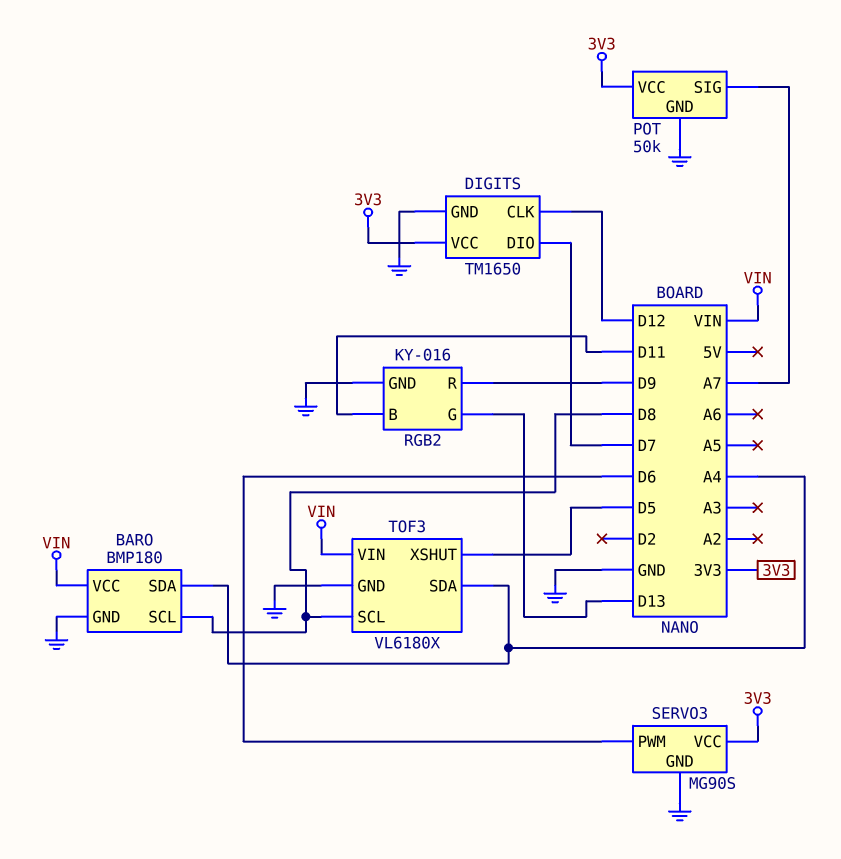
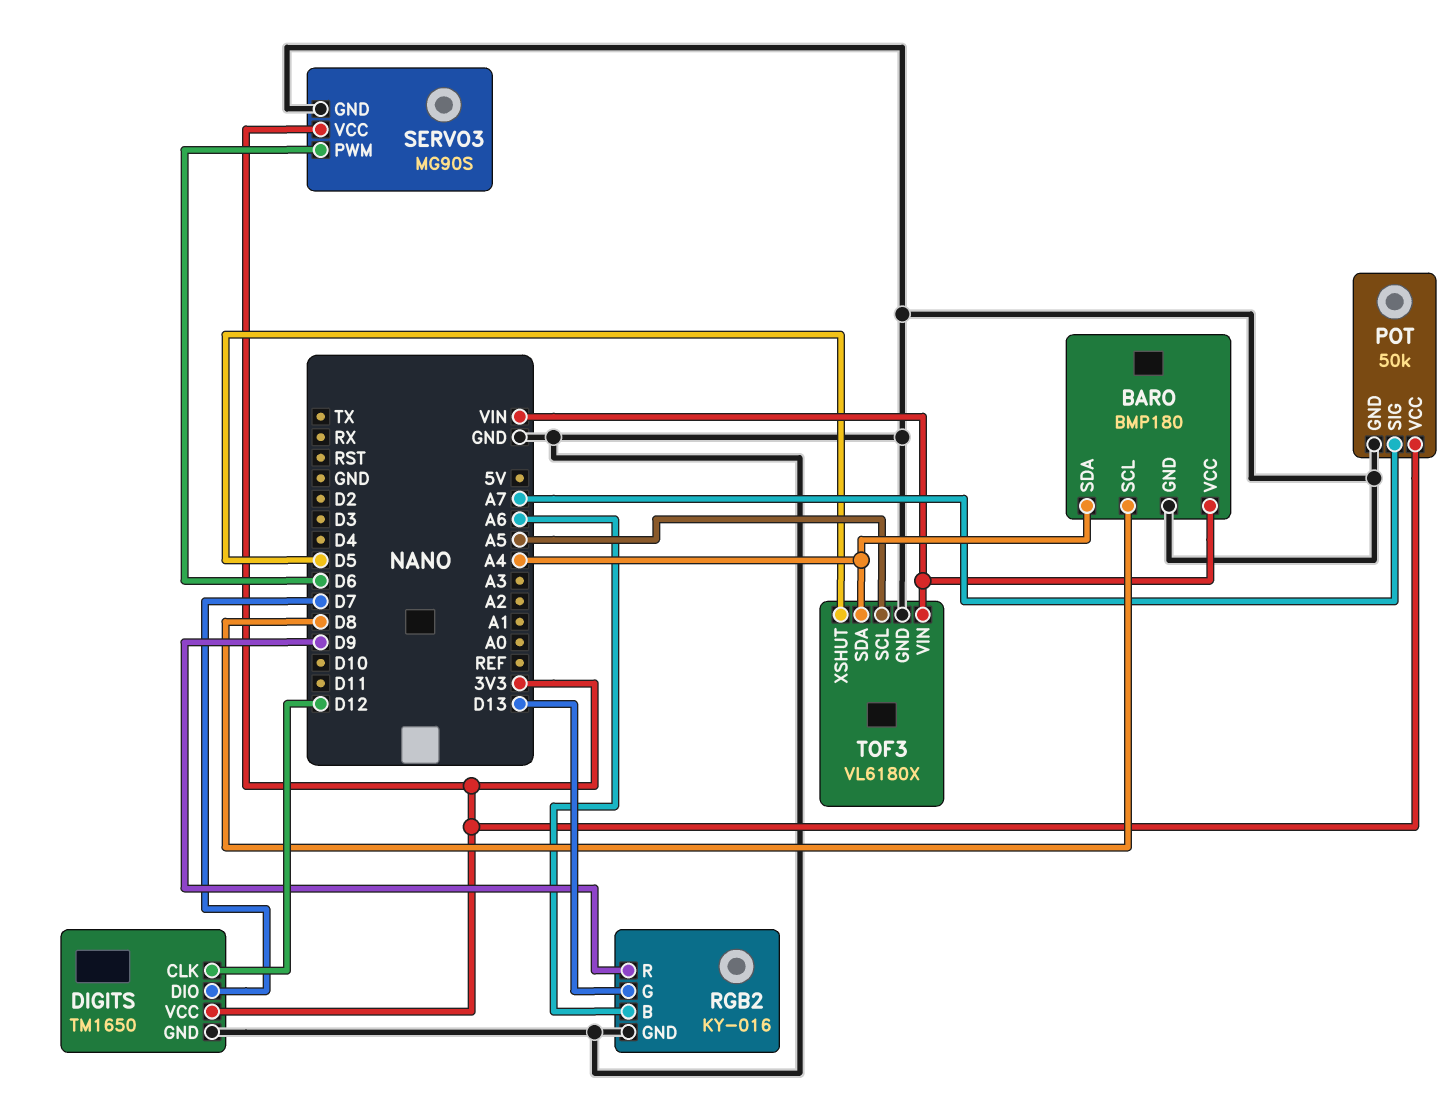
RGB2 pin B: D11 -> A6
TOF3 pin SCL: D8 -> A5

